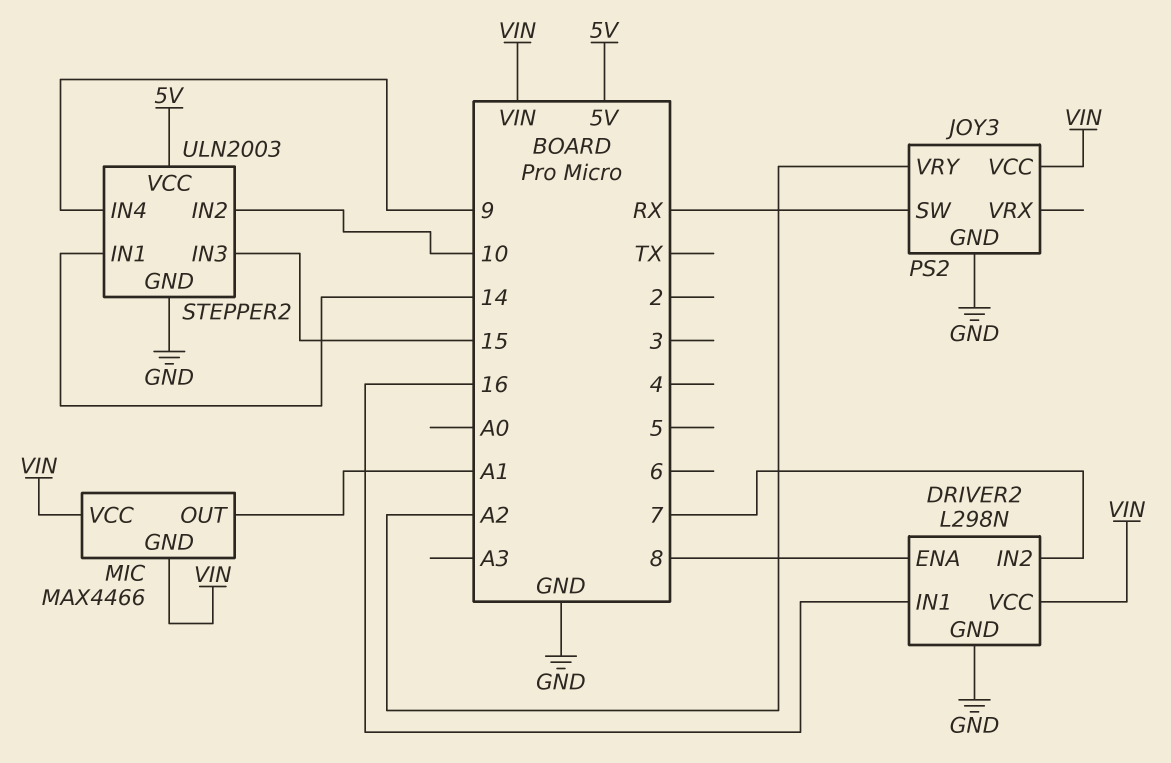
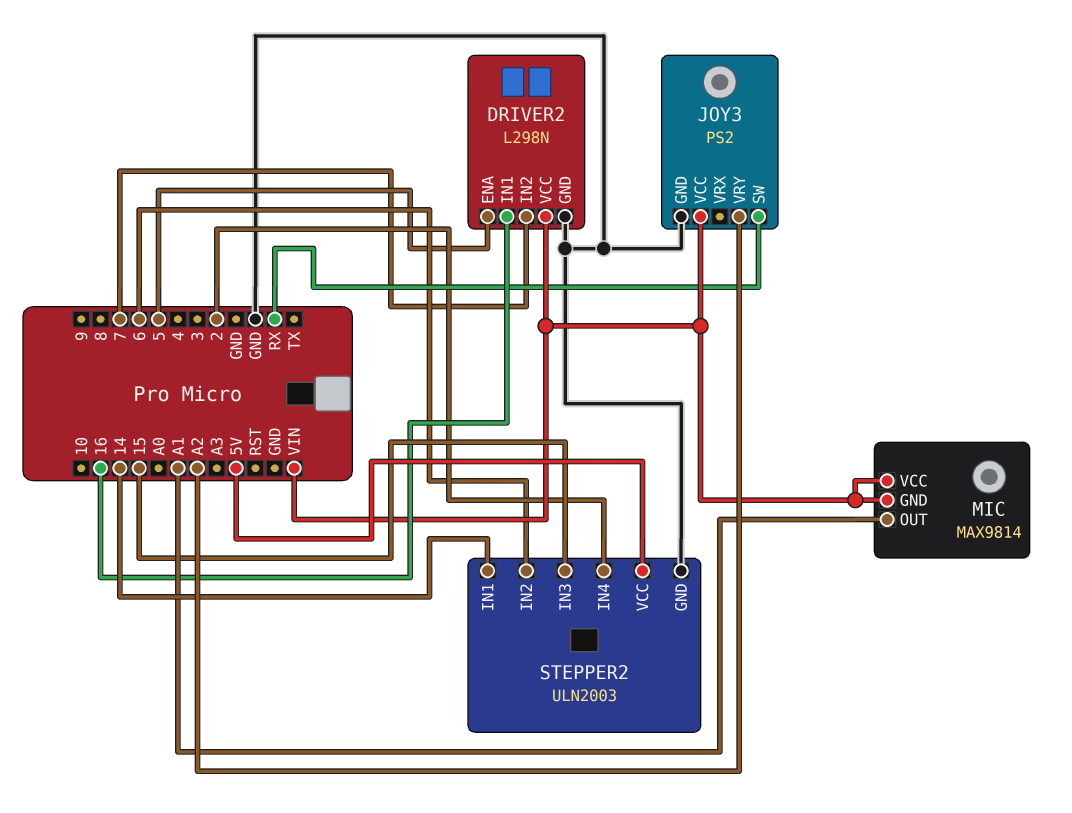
DRIVER2 pin ENA: 8 -> 5
MIC: MAX4466 -> MAX9814
STEPPER2 pin IN2: 10 -> 6
STEPPER2 pin IN4: 9 -> 2

